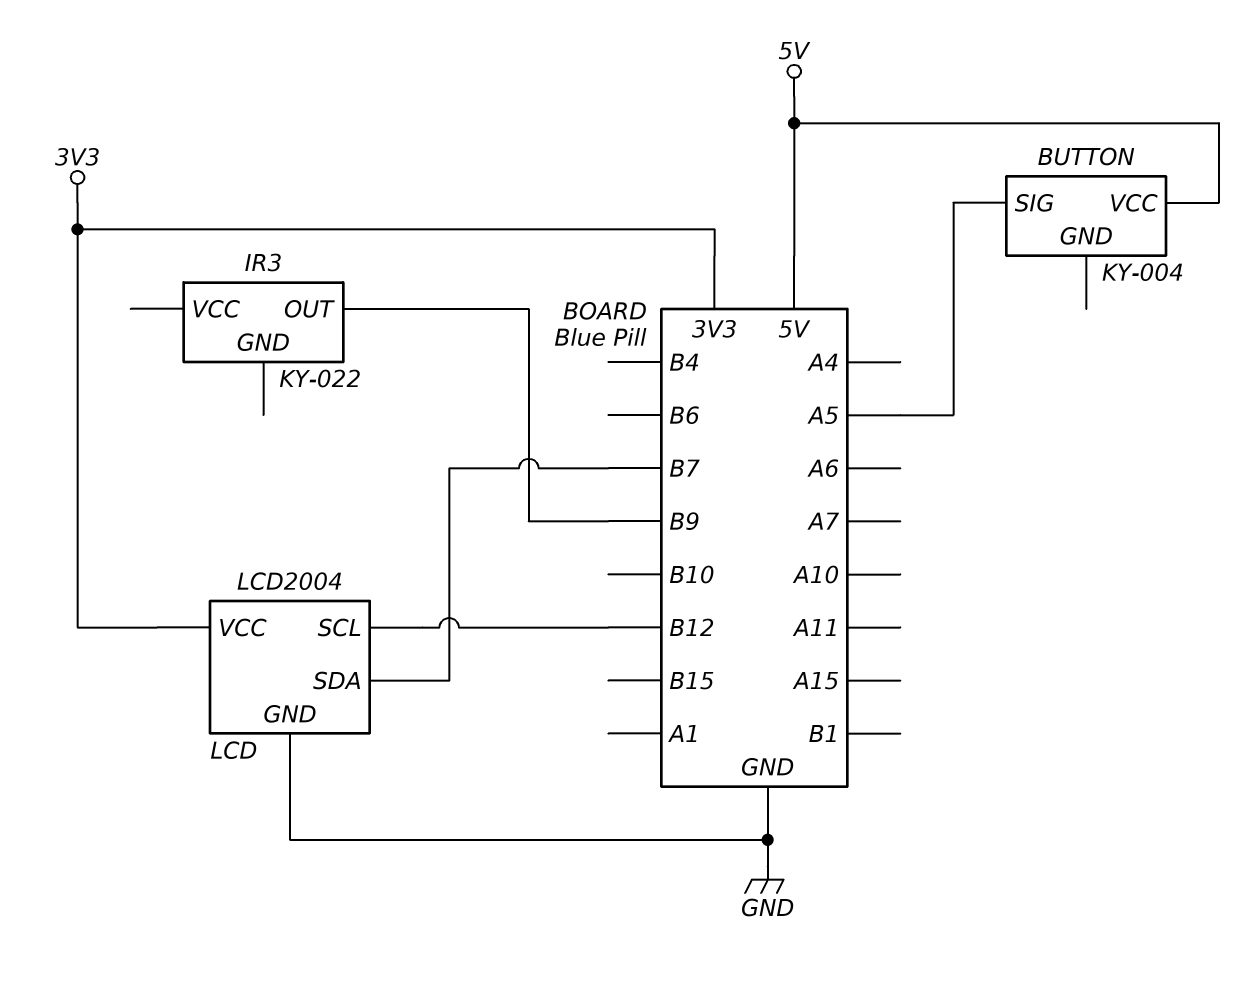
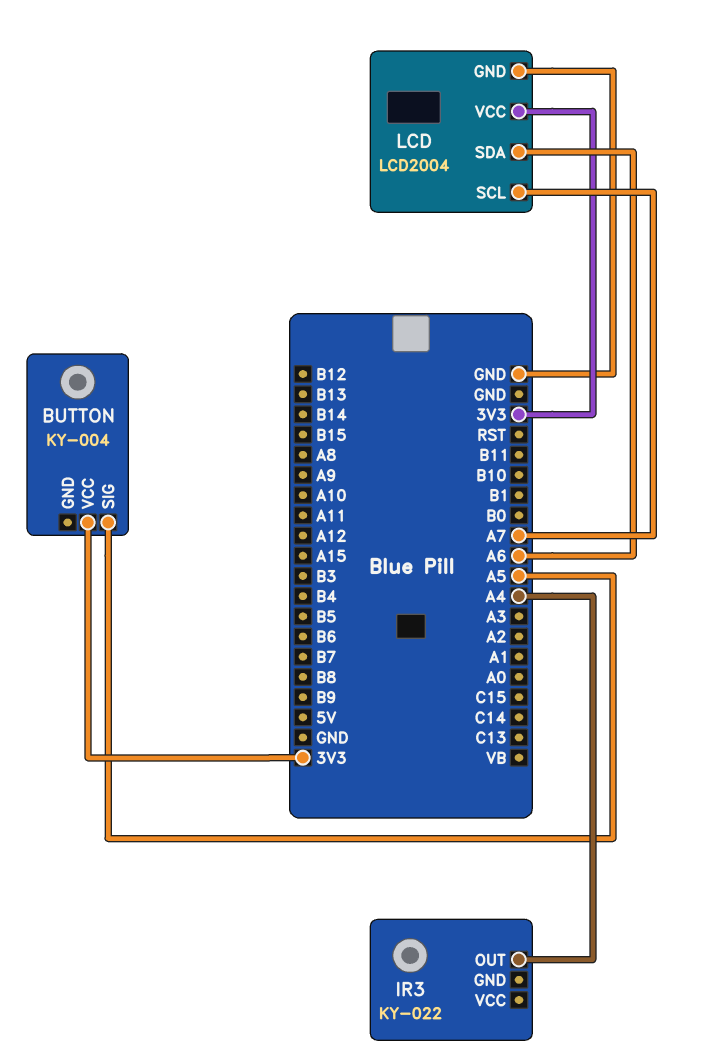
BUTTON pin VCC: 5V -> 3V3
IR3 pin OUT: B9 -> A4
LCD pin SCL: B12 -> A7
LCD pin SDA: B7 -> A6

